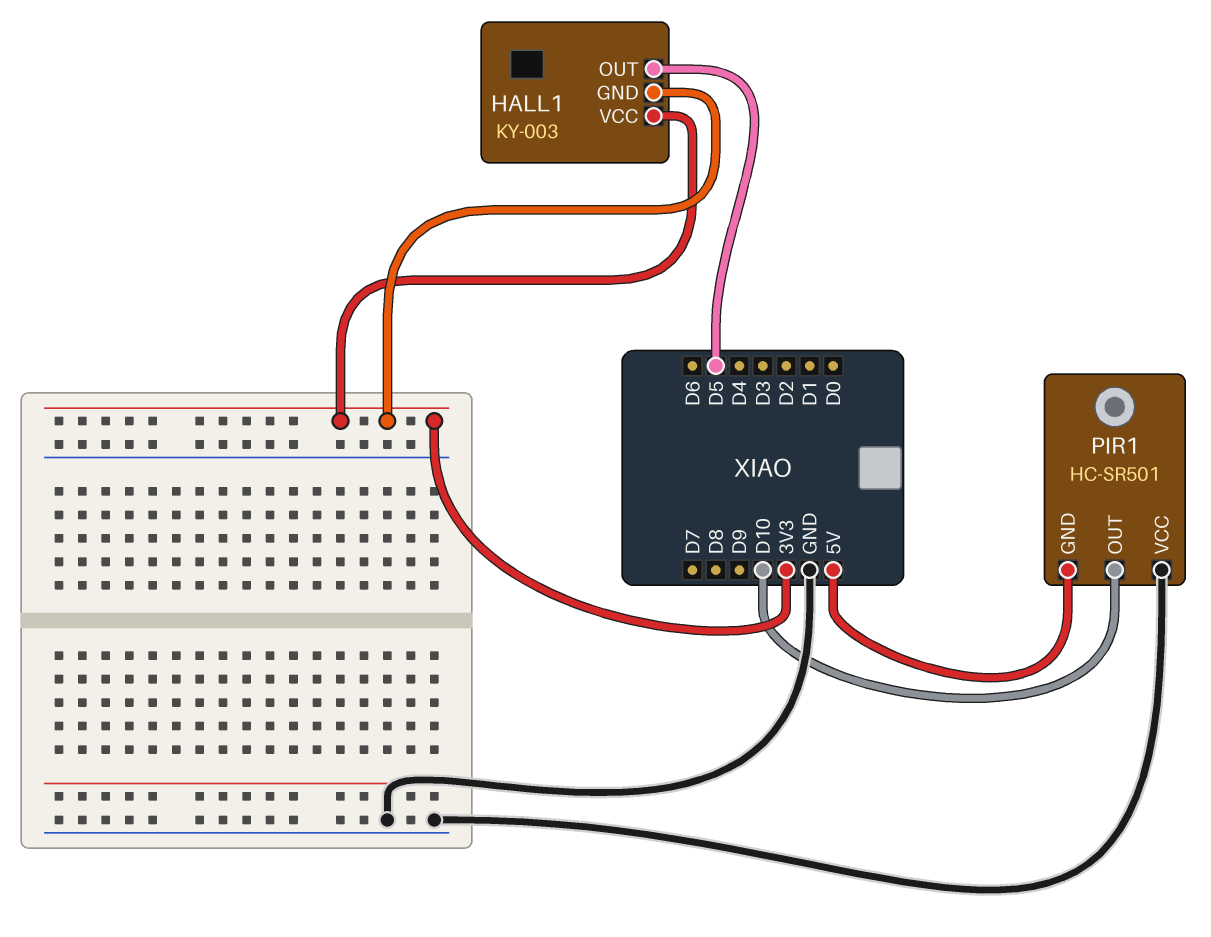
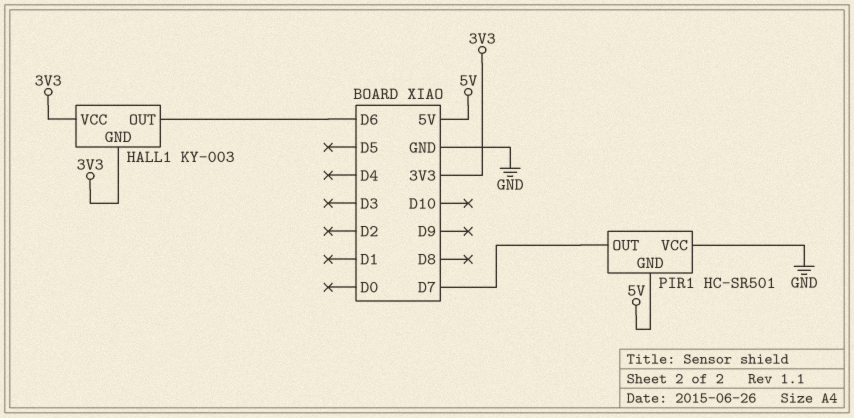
HALL1 pin OUT: D5 -> D6
PIR1 pin OUT: D10 -> D7

